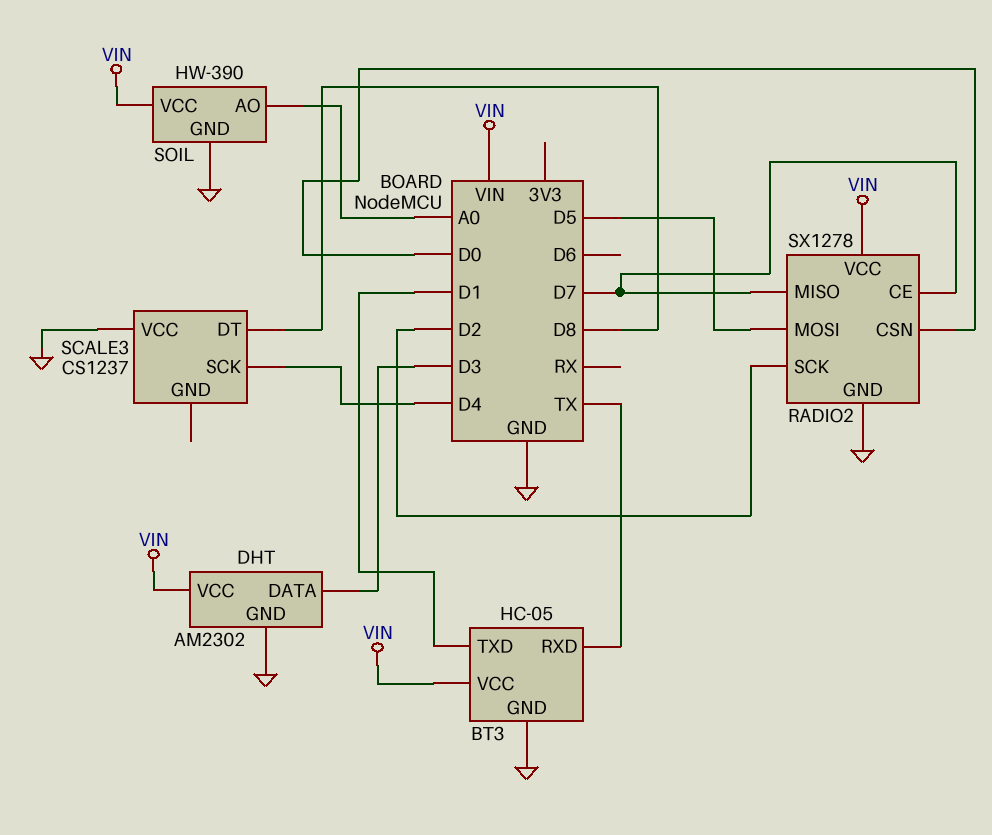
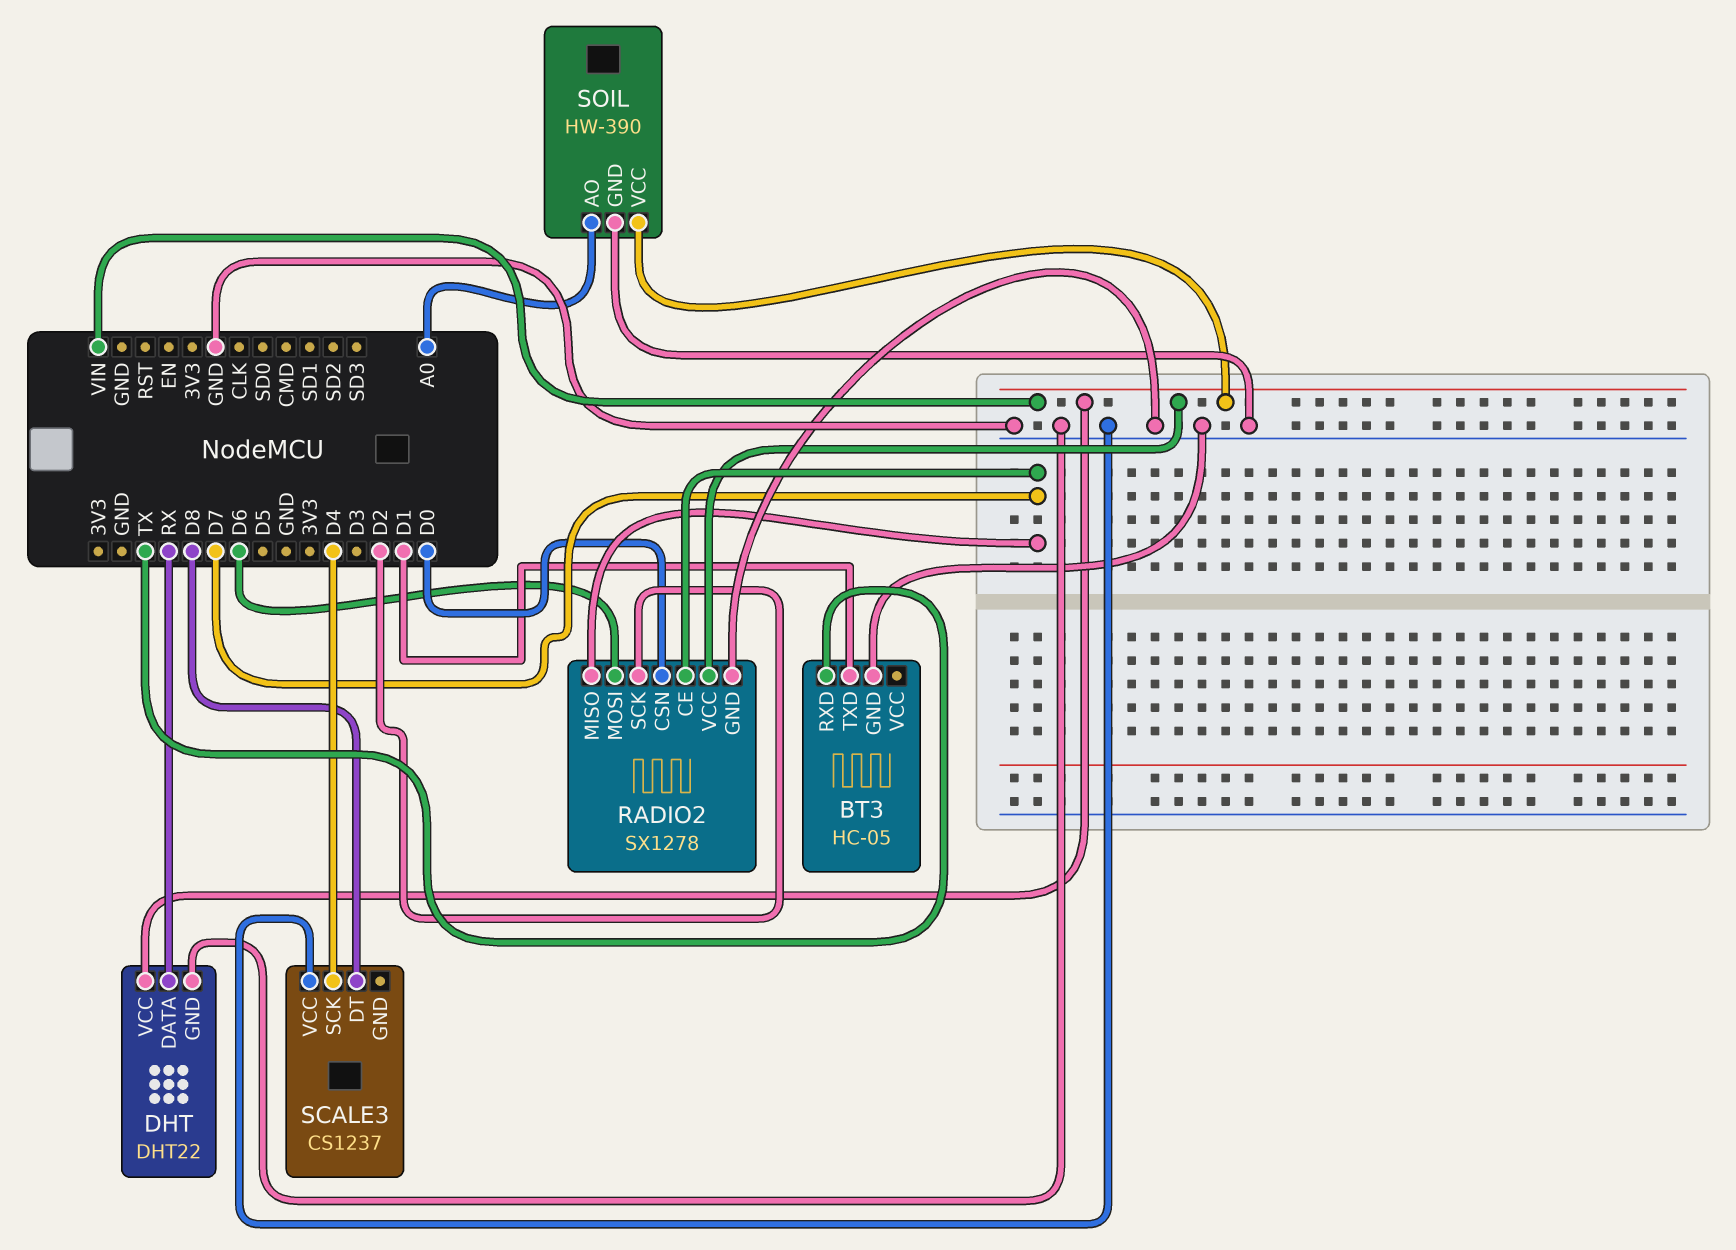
BT3 pin VCC: VIN -> none
DHT: AM2302 -> DHT22
DHT pin DATA: D3 -> RX
RADIO2 pin MOSI: D5 -> D6

